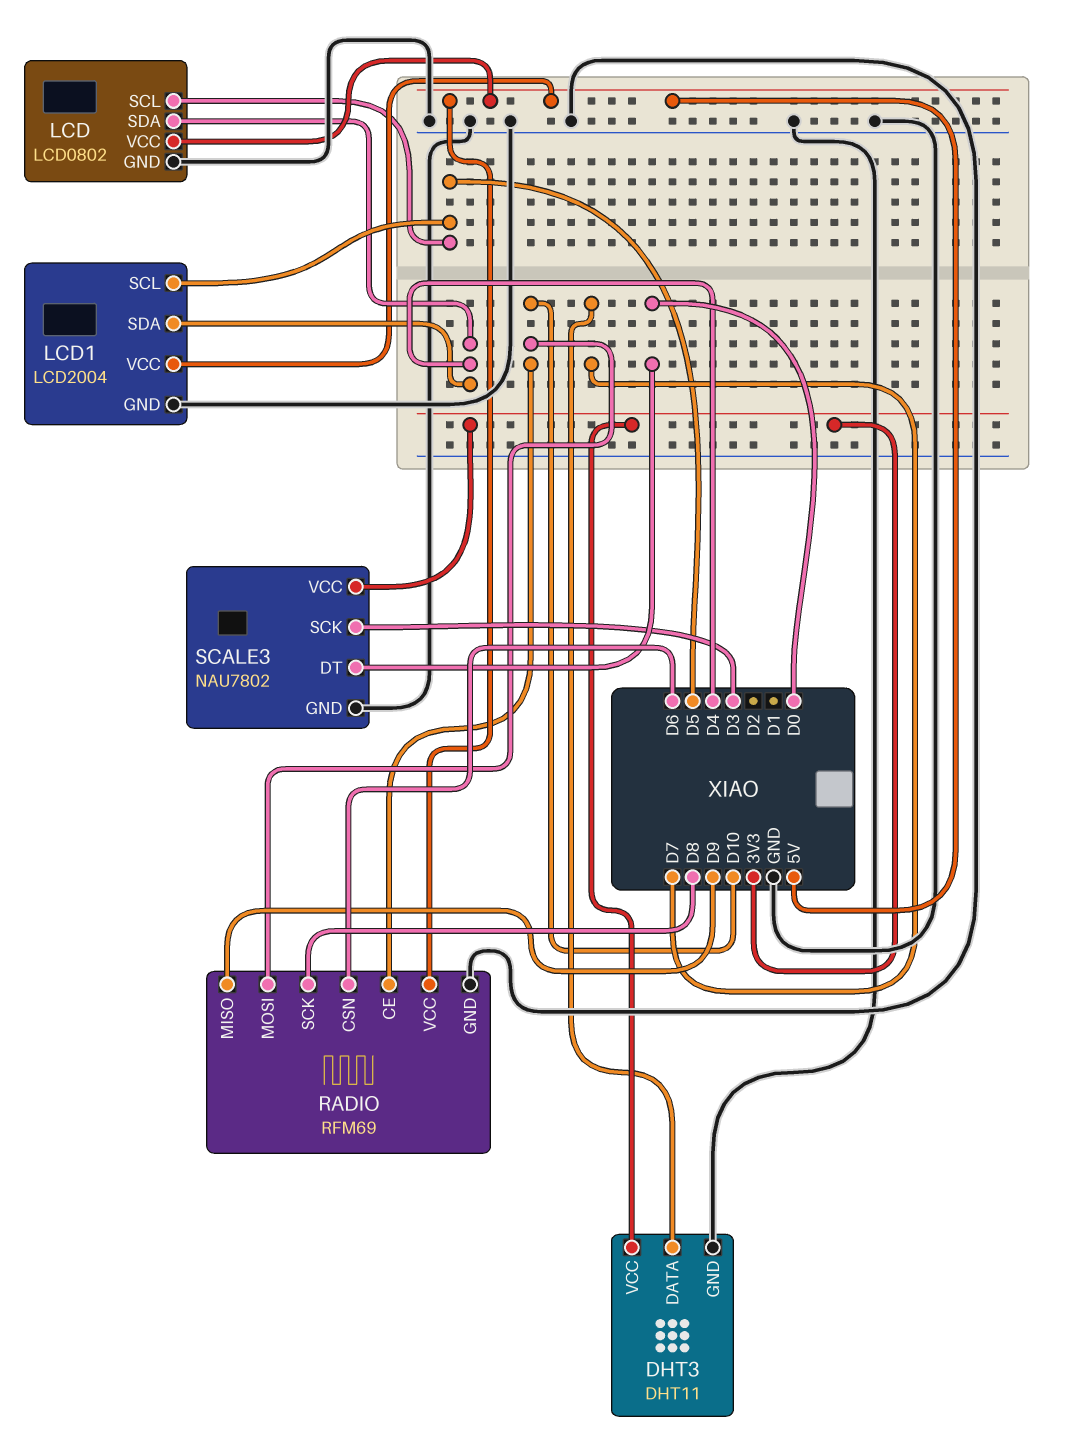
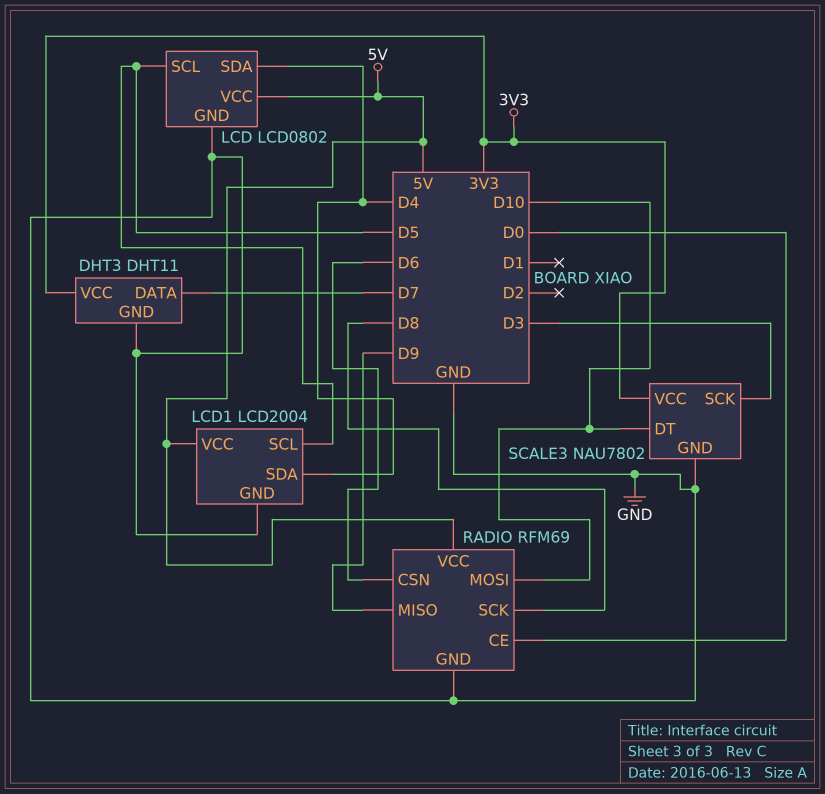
RADIO pin CE: D10 -> D0
SCALE3 pin DT: D0 -> D10

